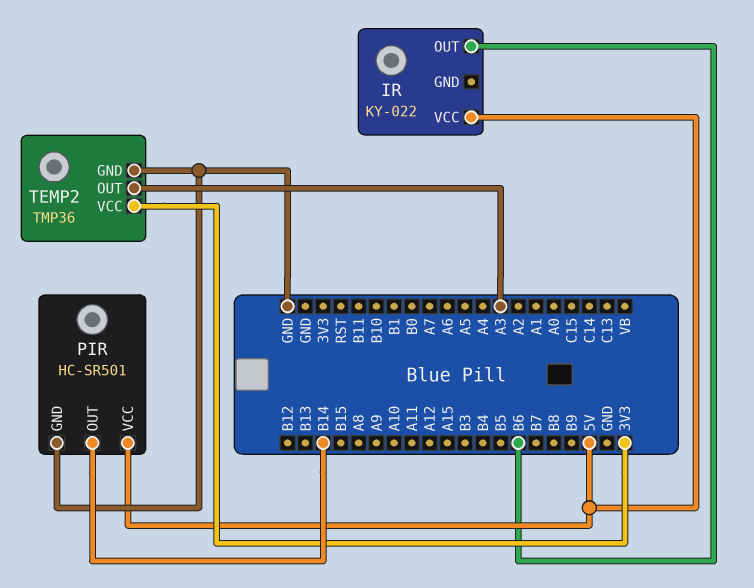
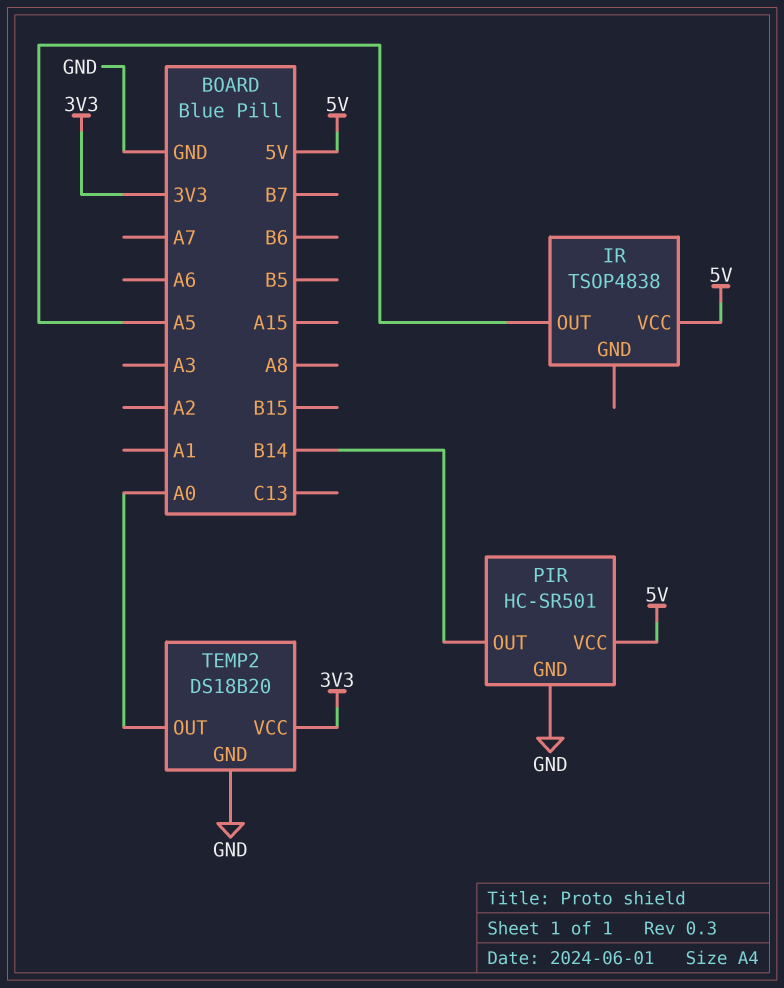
IR: KY-022 -> TSOP4838
IR pin OUT: B6 -> A5
TEMP2: TMP36 -> DS18B20
TEMP2 pin OUT: A3 -> A0

